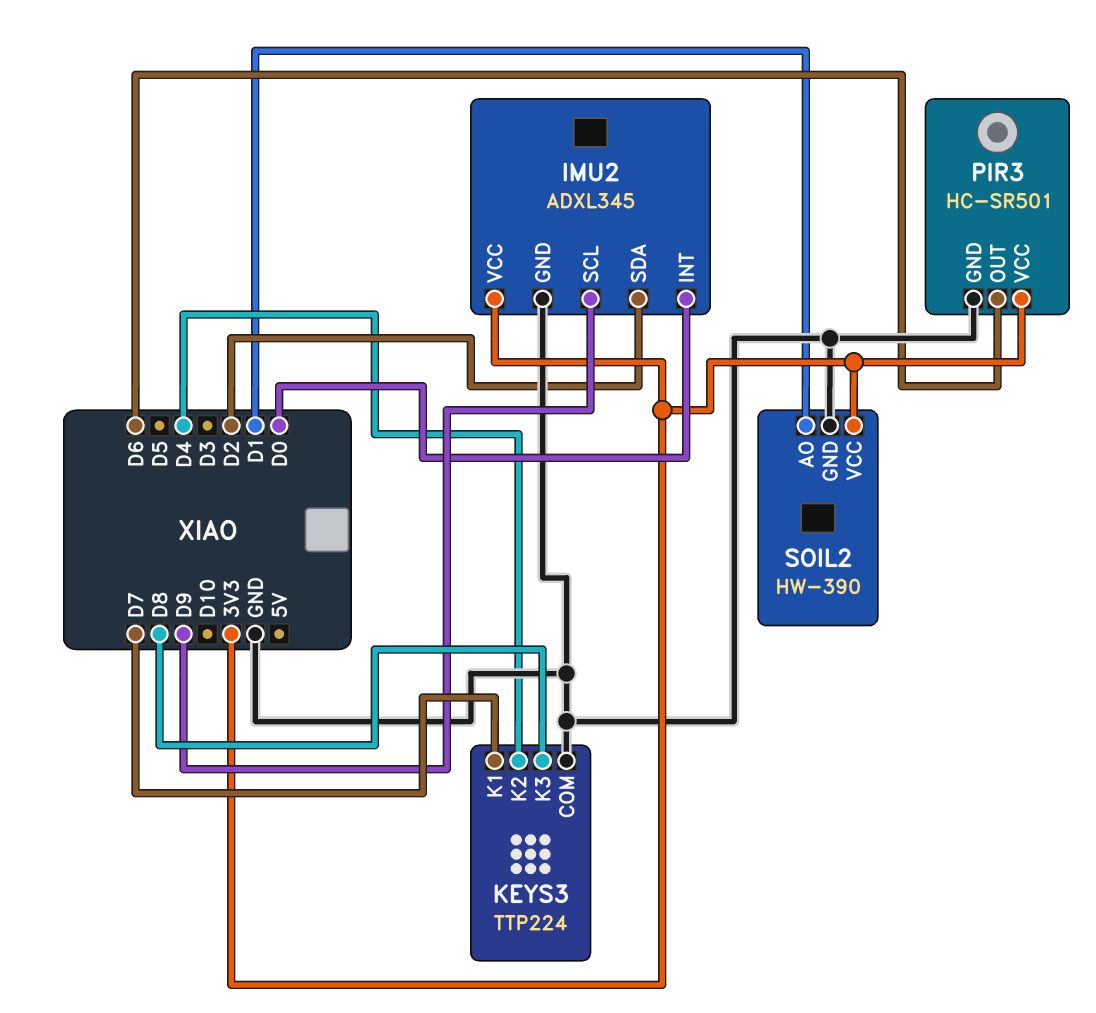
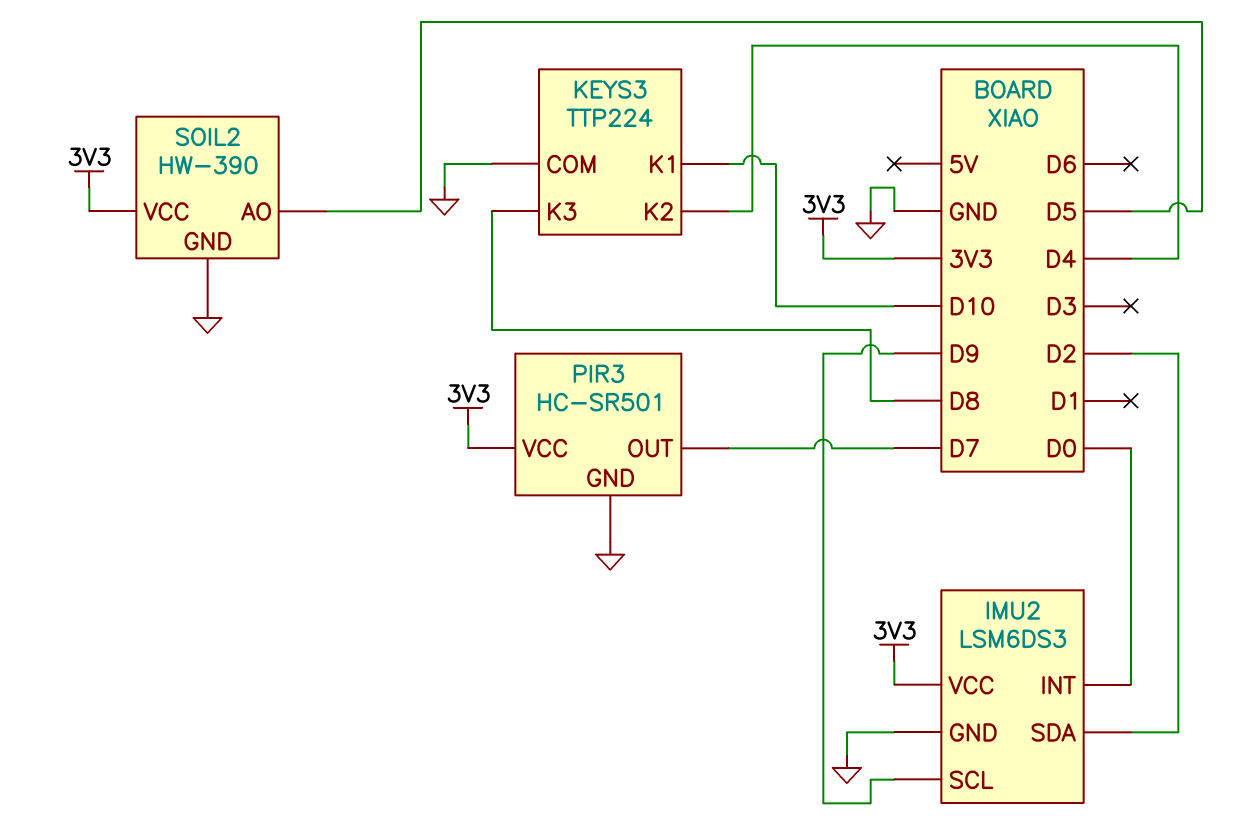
IMU2: ADXL345 -> LSM6DS3
KEYS3 pin K1: D7 -> D10
PIR3 pin OUT: D6 -> D7
SOIL2 pin AO: D1 -> D5

